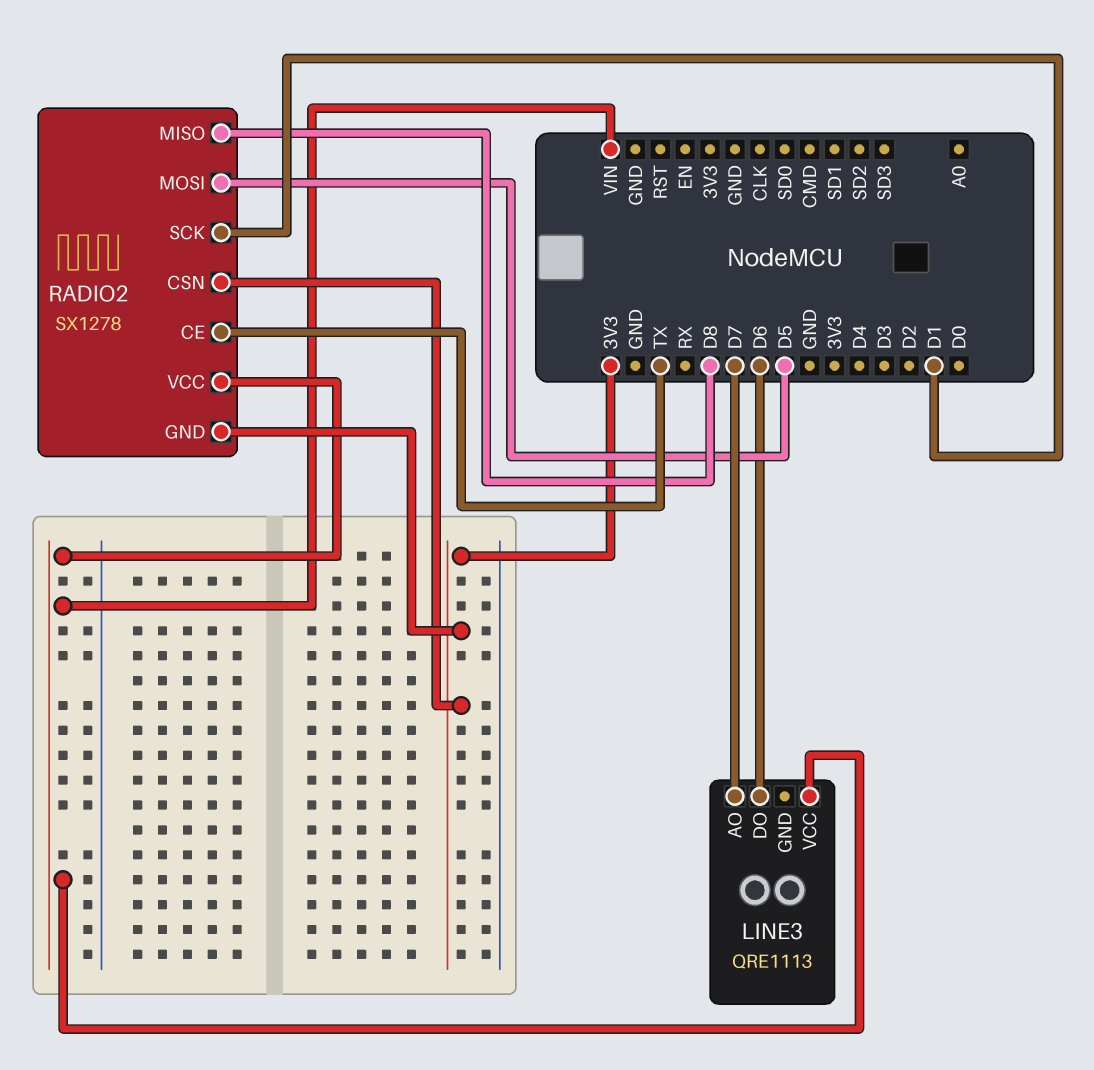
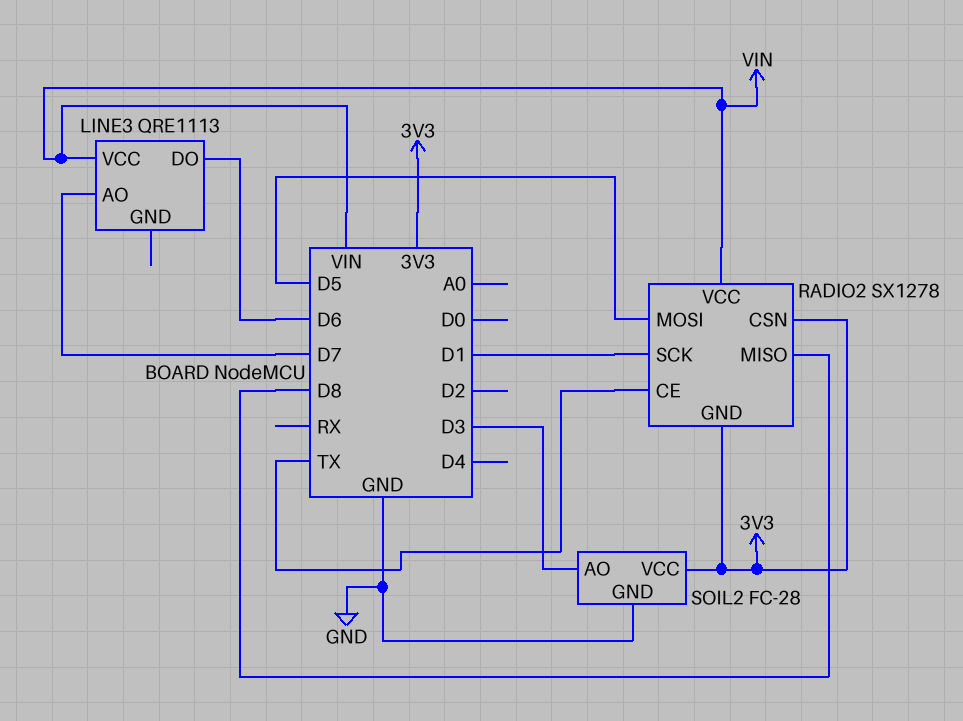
SOIL2: none -> FC-28
SOIL2 pin AO: none -> D3
SOIL2 pin GND: none -> GND
SOIL2 pin VCC: none -> 3V3

